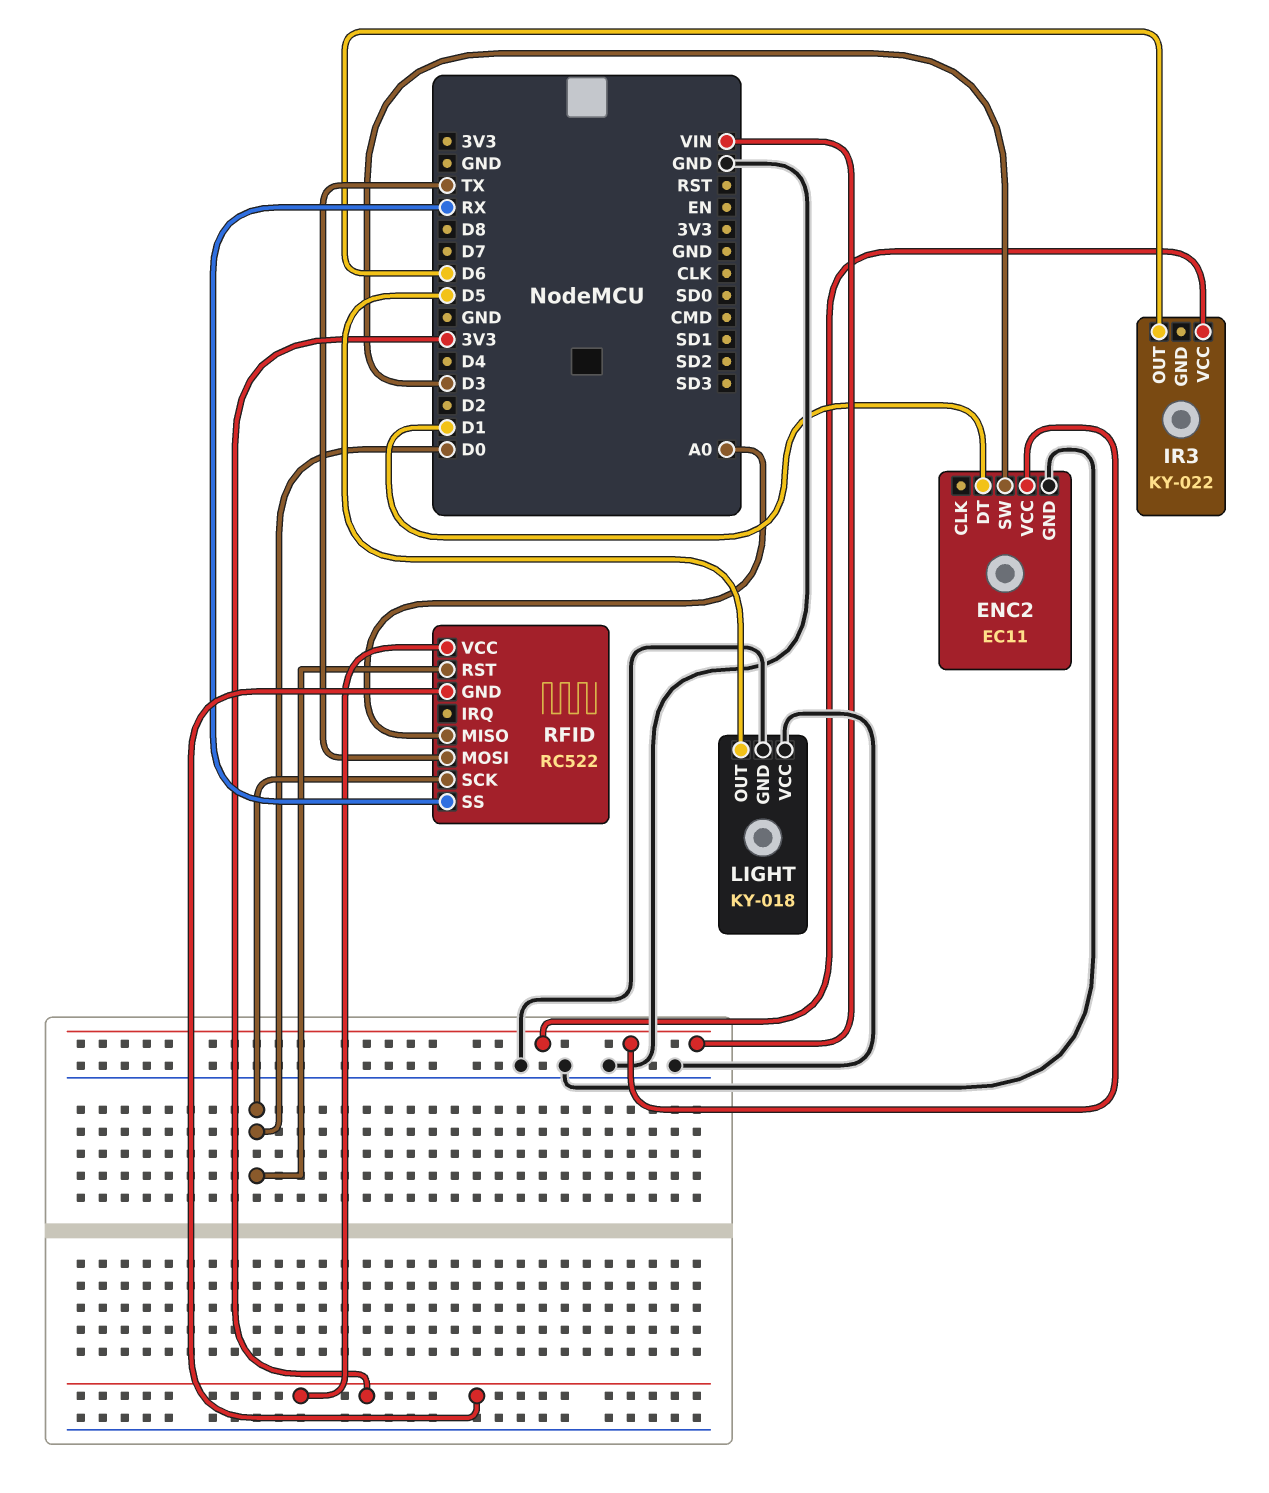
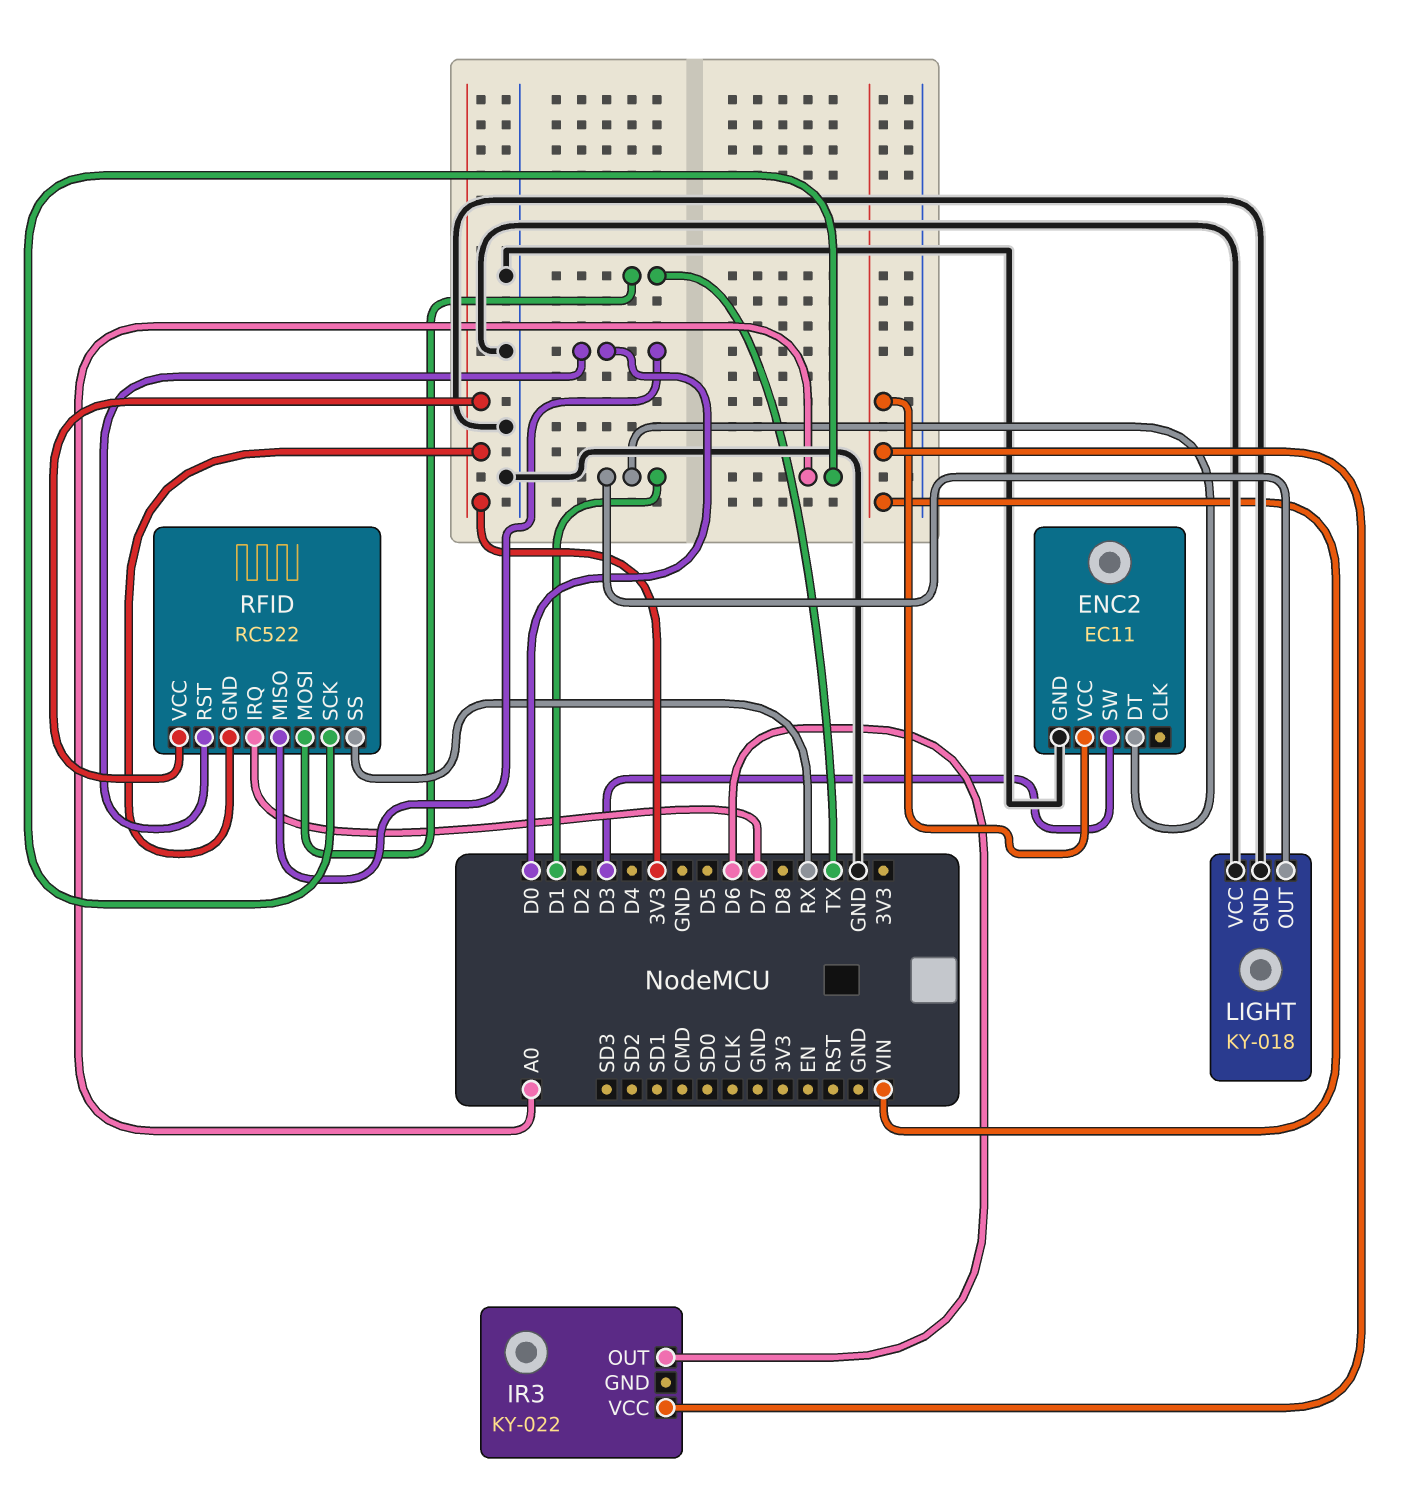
LIGHT pin OUT: D5 -> D1
RFID pin IRQ: none -> D7
RFID pin MISO: A0 -> D0
RFID pin SCK: D0 -> A0

